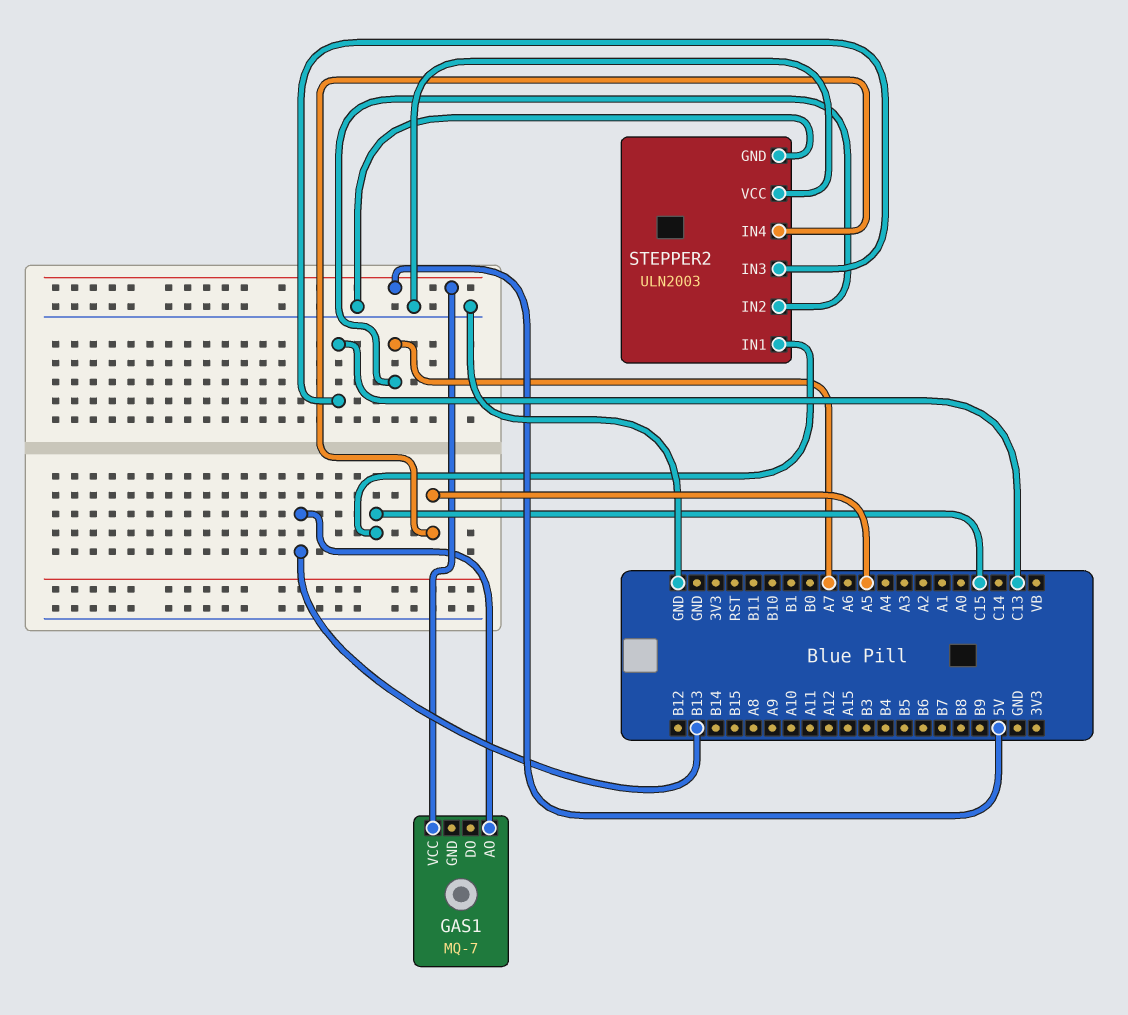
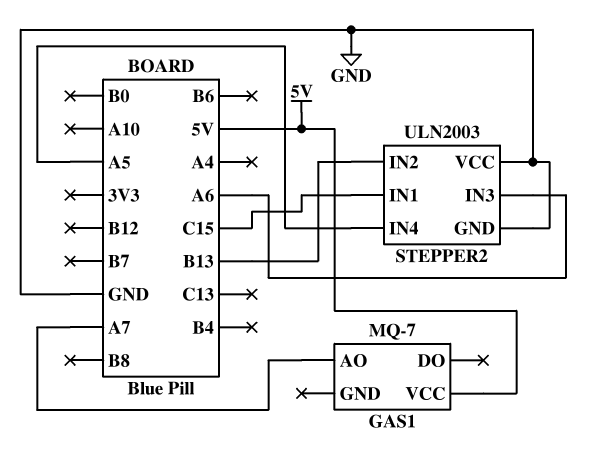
GAS1 pin AO: B13 -> A7
STEPPER2 pin IN2: A7 -> B13
STEPPER2 pin IN3: C13 -> A6

